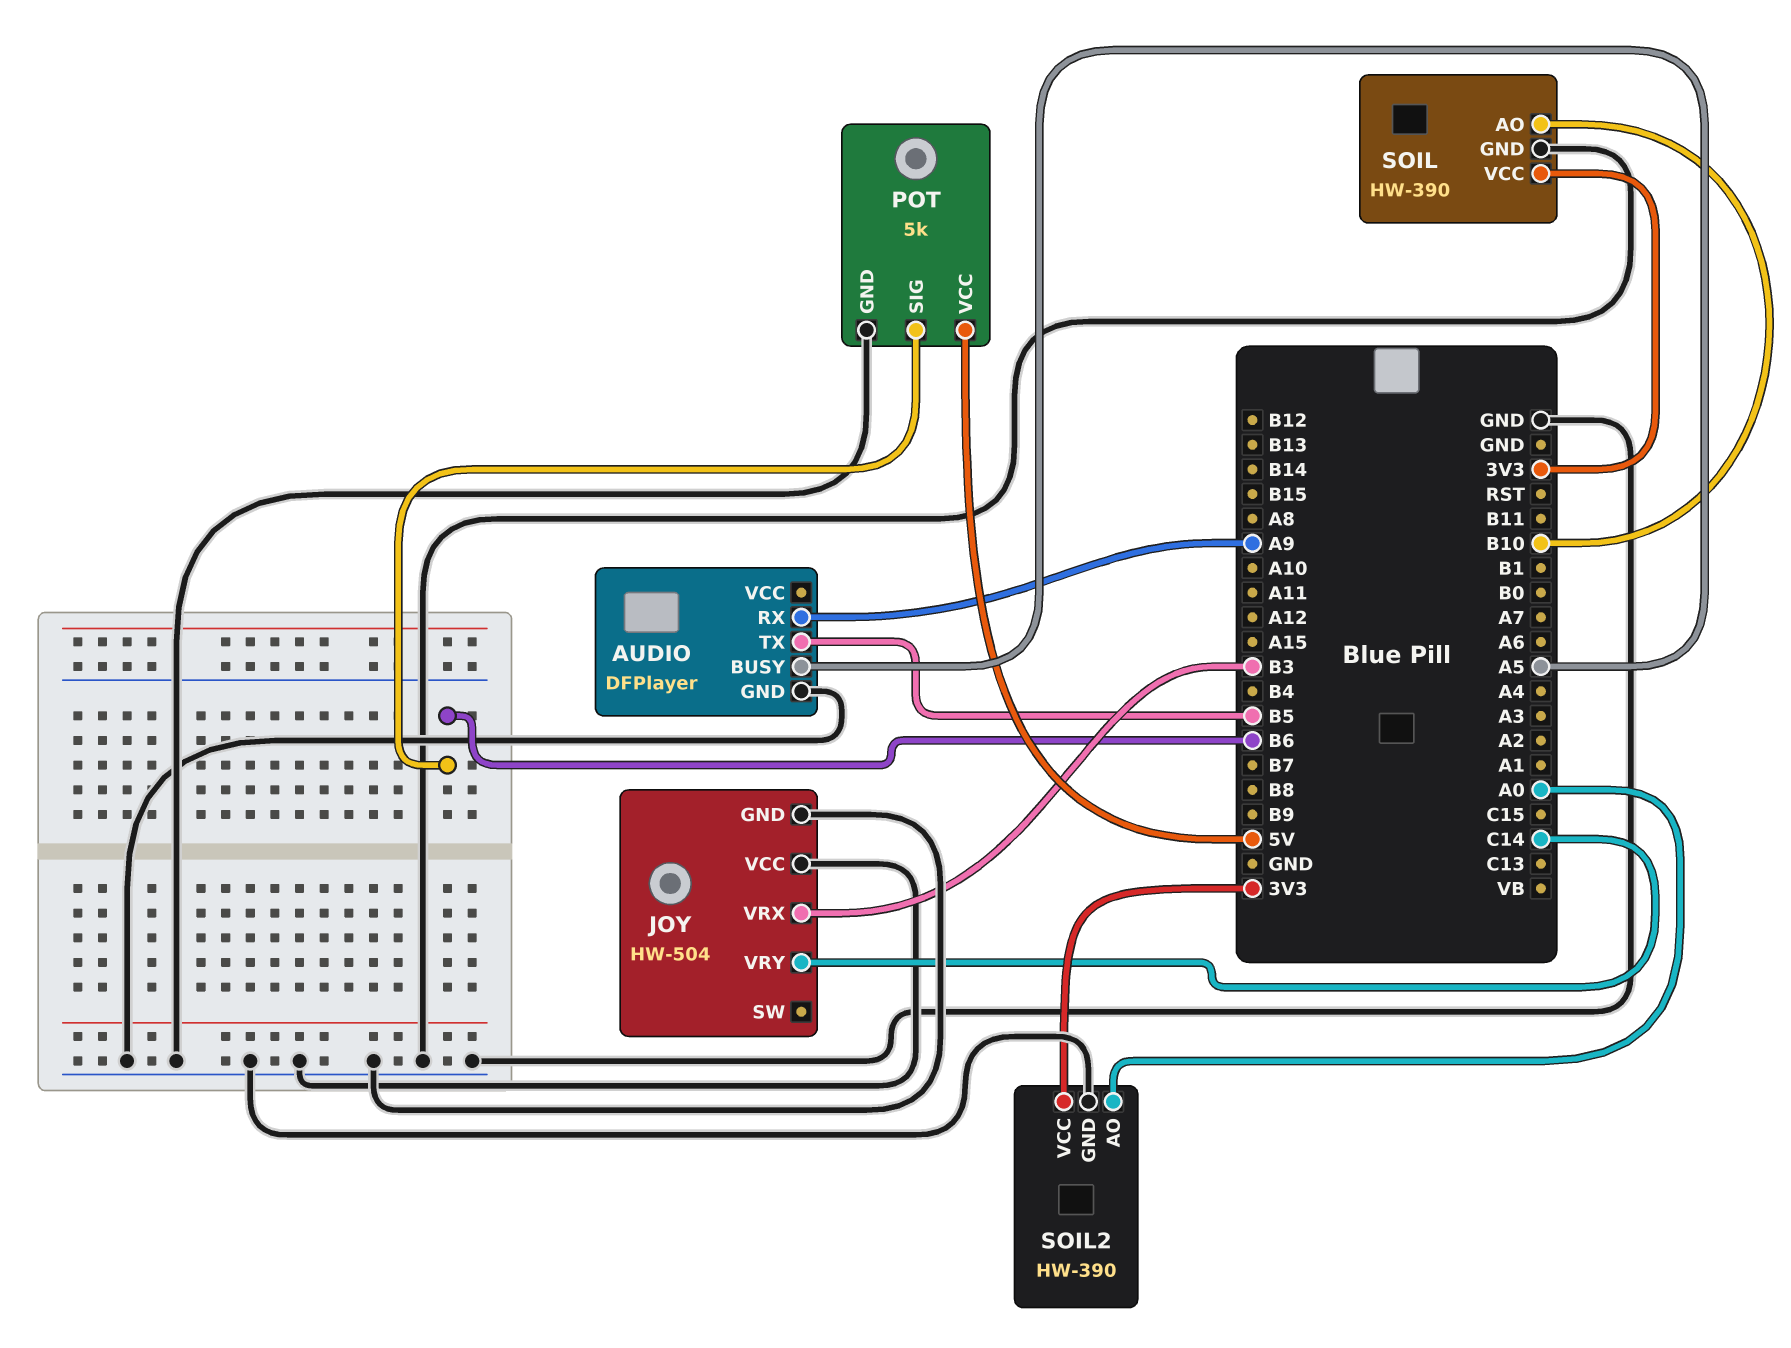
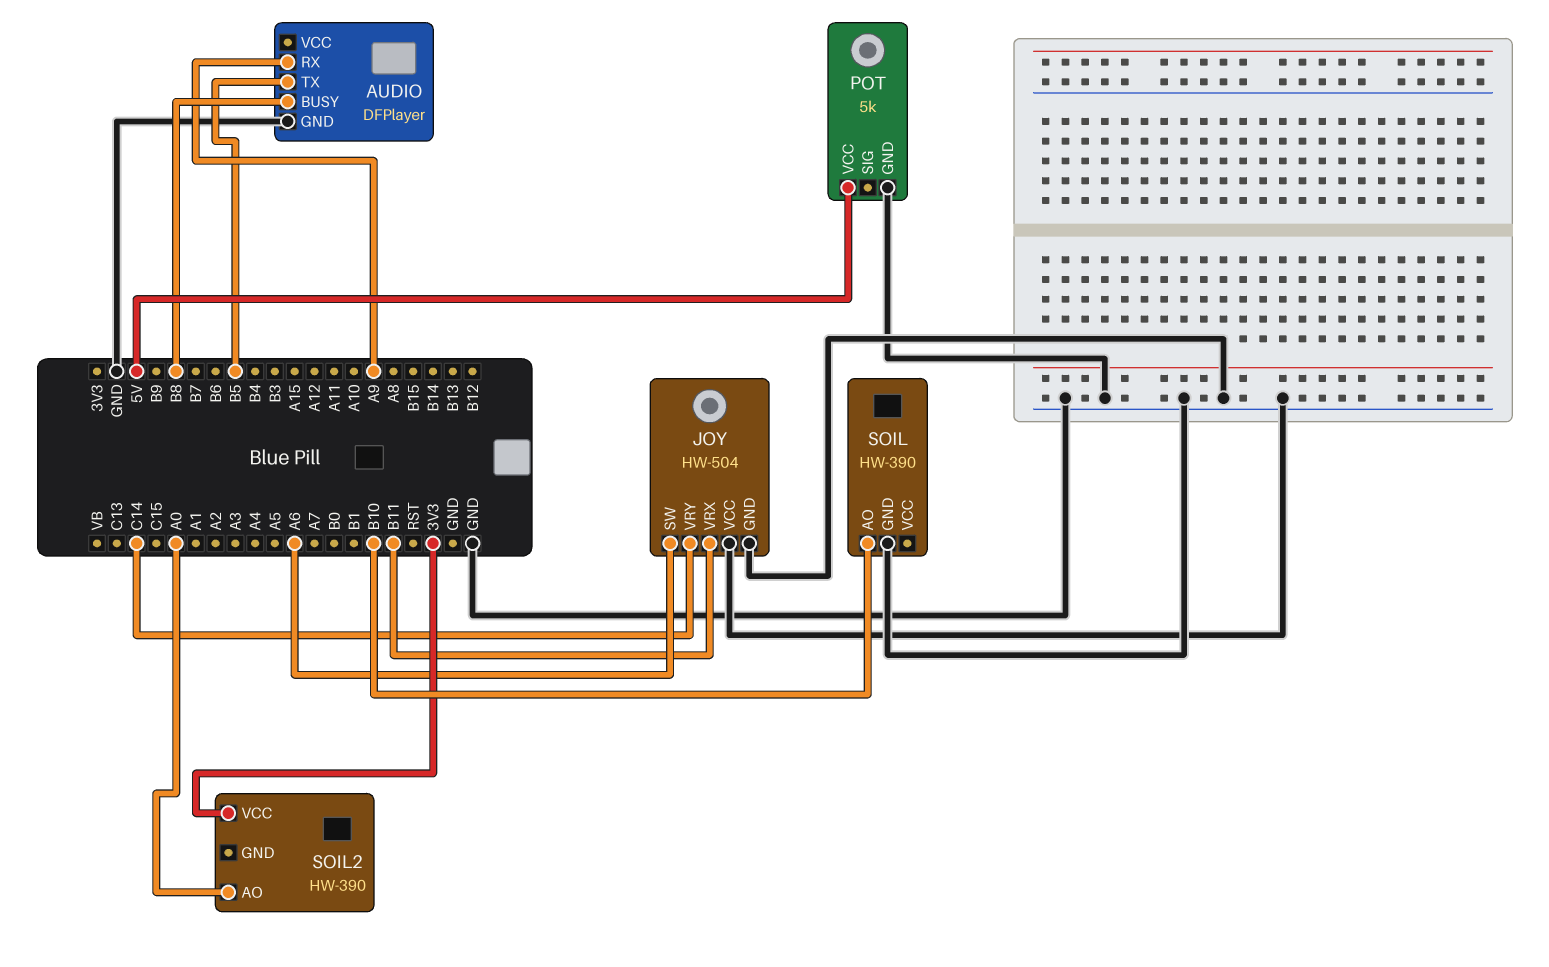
AUDIO pin BUSY: A5 -> B8
JOY pin SW: none -> A6
JOY pin VRX: B3 -> B11
POT pin SIG: B6 -> none
SOIL pin VCC: 3V3 -> none
SOIL2 pin GND: GND -> none

